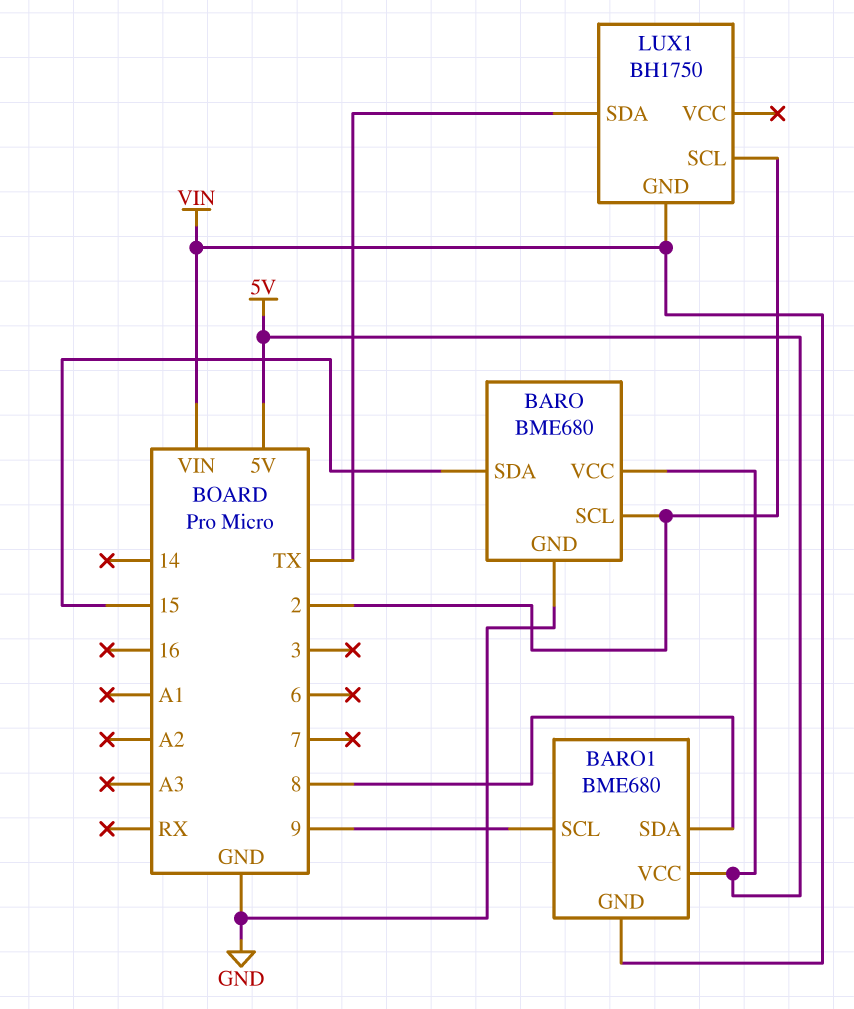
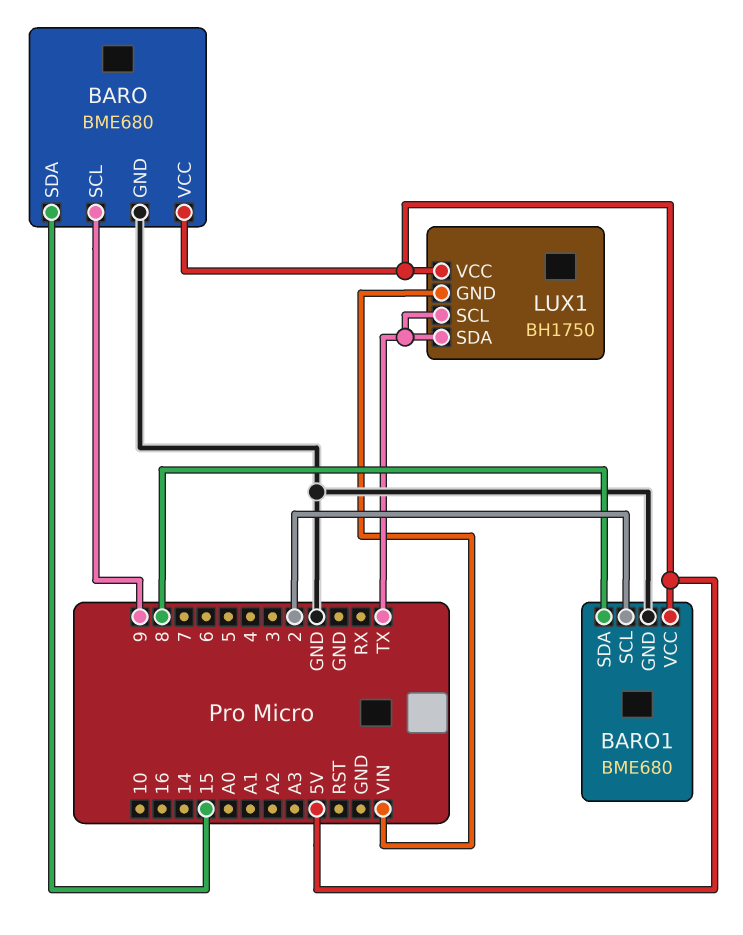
BARO pin SCL: 2 -> 9
BARO1 pin GND: VIN -> GND
BARO1 pin SCL: 9 -> 2
LUX1 pin SCL: 2 -> TX
LUX1 pin VCC: none -> 5V

